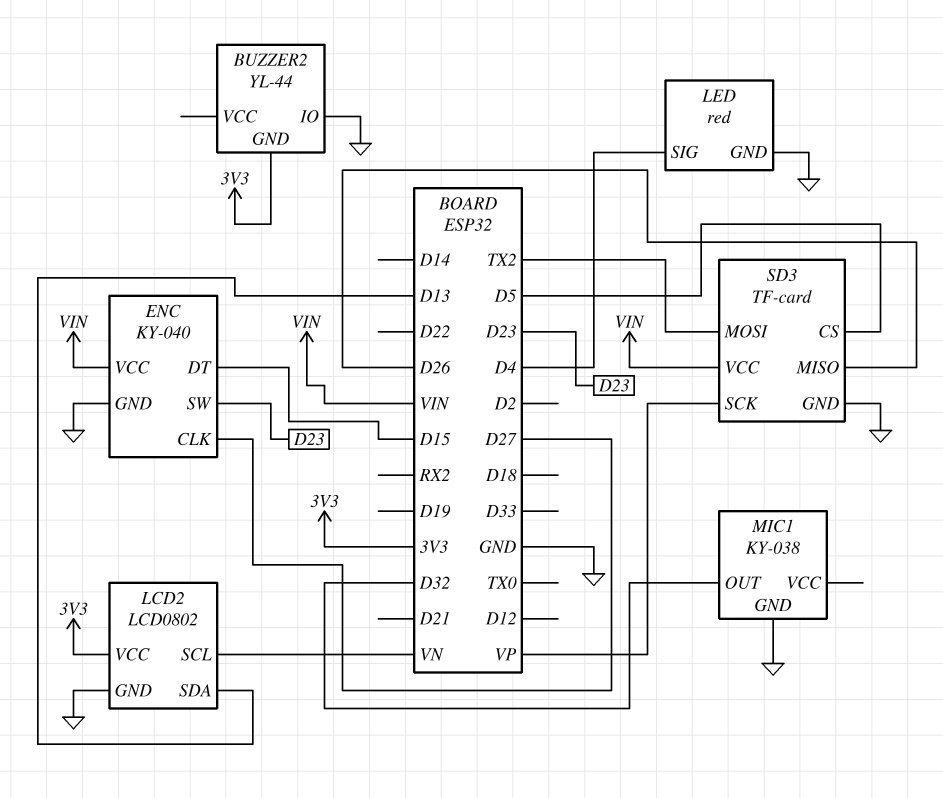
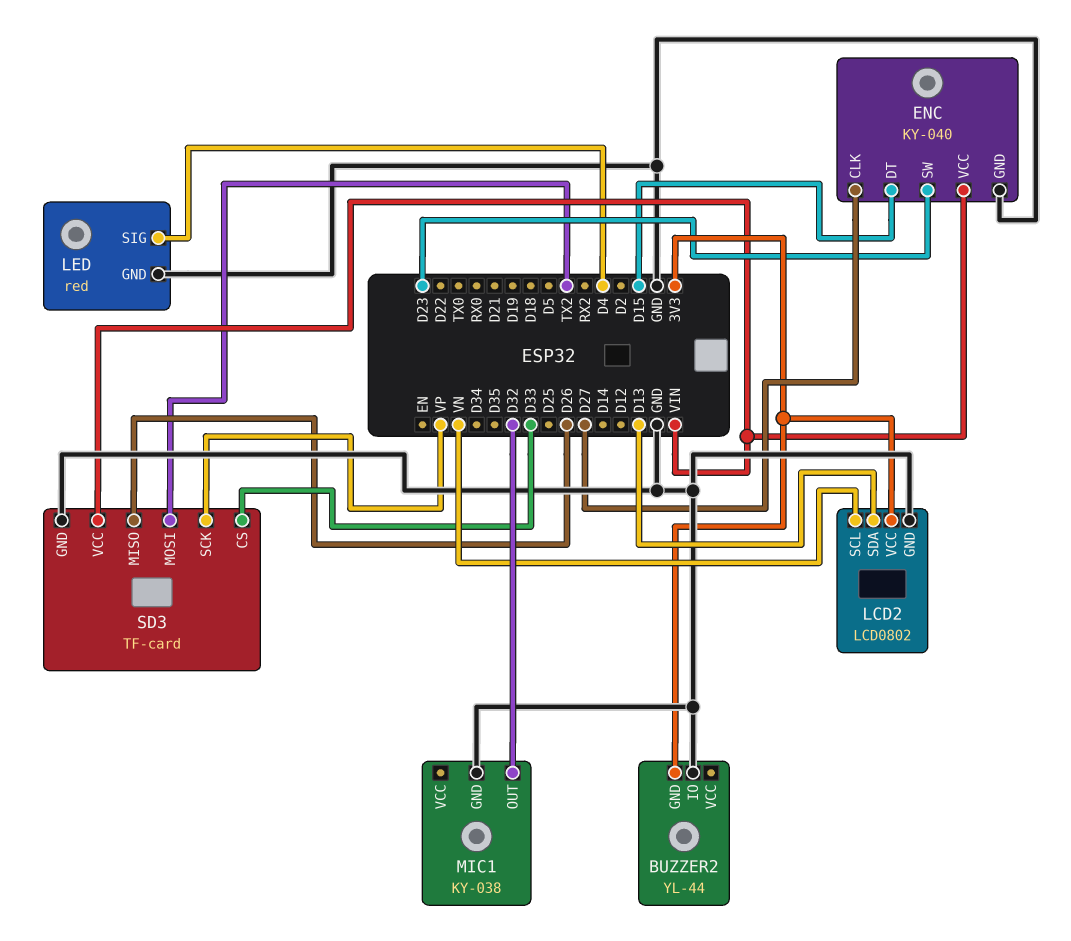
SD3 pin CS: D5 -> D33

